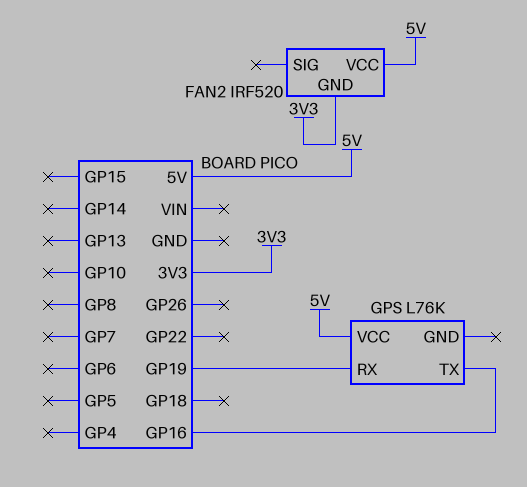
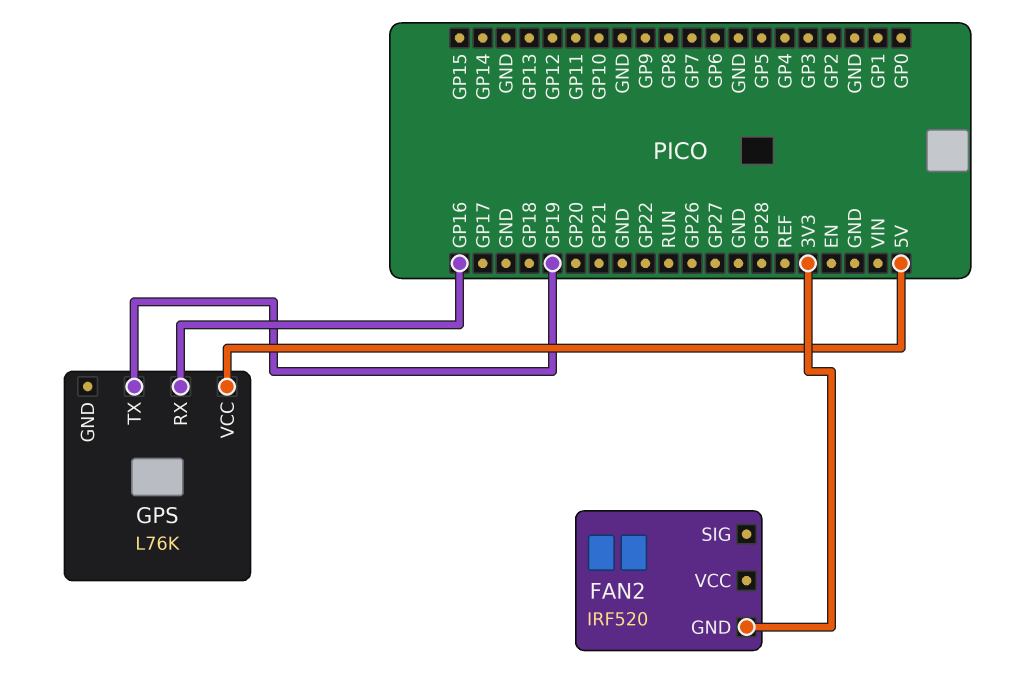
FAN2 pin VCC: 5V -> none
GPS pin RX: GP19 -> GP16
GPS pin TX: GP16 -> GP19

